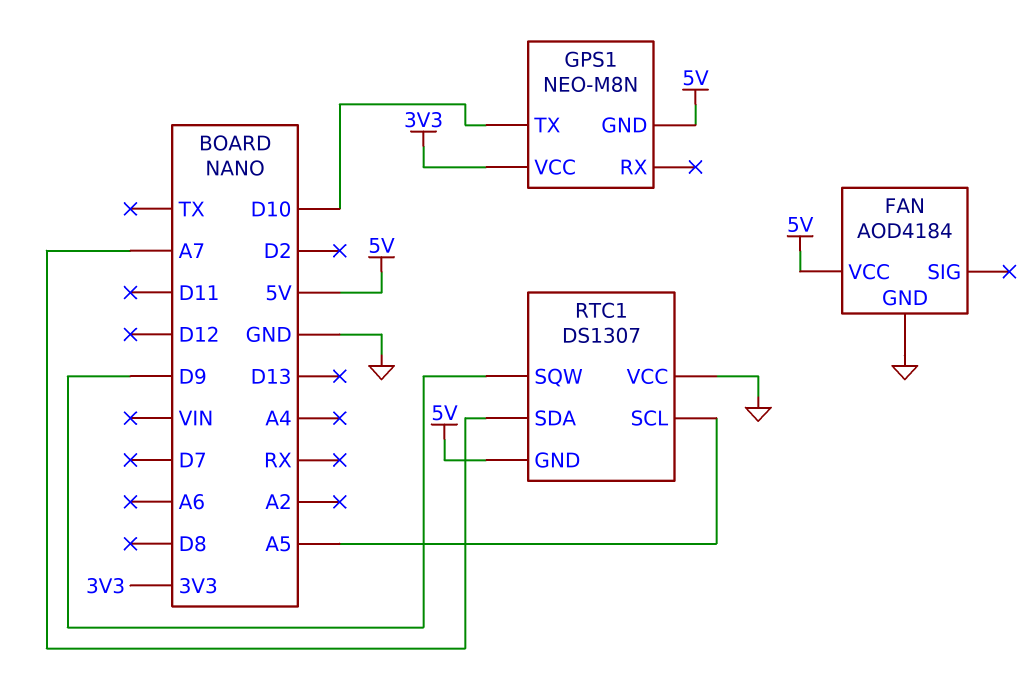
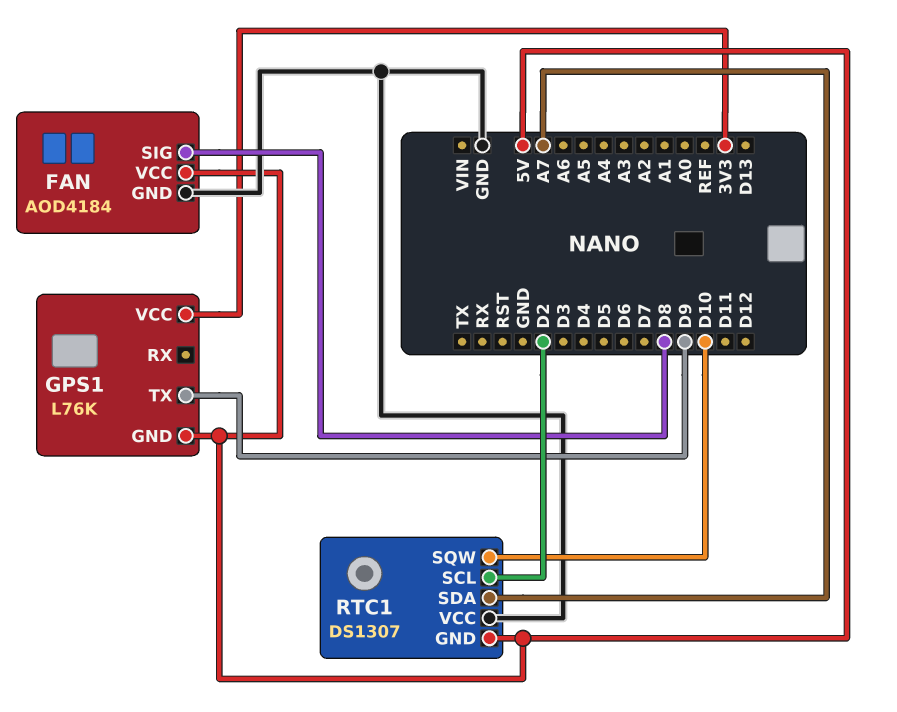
FAN pin SIG: none -> D8
GPS1: NEO-M8N -> L76K
GPS1 pin TX: D10 -> D9
RTC1 pin SCL: A5 -> D2
RTC1 pin SQW: D9 -> D10

